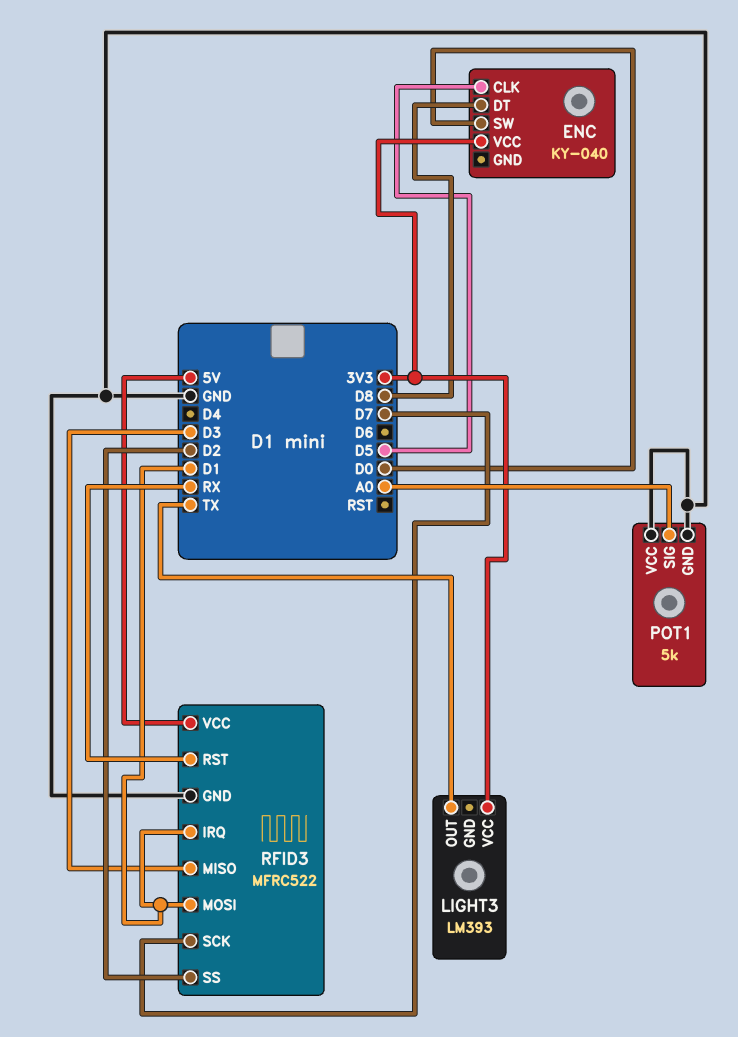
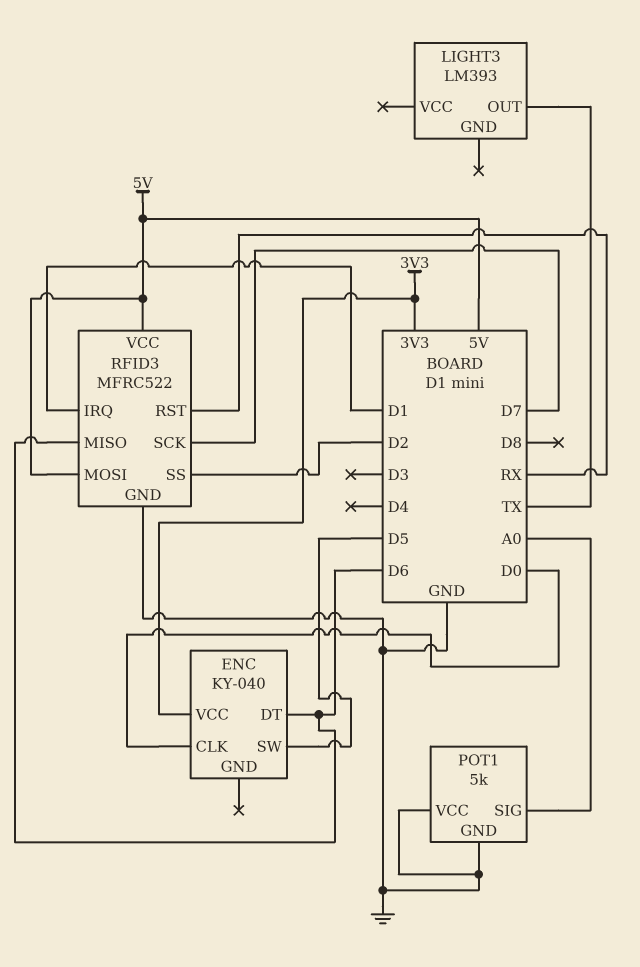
ENC pin CLK: D5 -> D0
ENC pin DT: D8 -> D6
ENC pin SW: D0 -> D5
LIGHT3 pin VCC: 3V3 -> none
RFID3 pin MISO: D3 -> D6
RFID3 pin MOSI: D1 -> 5V

